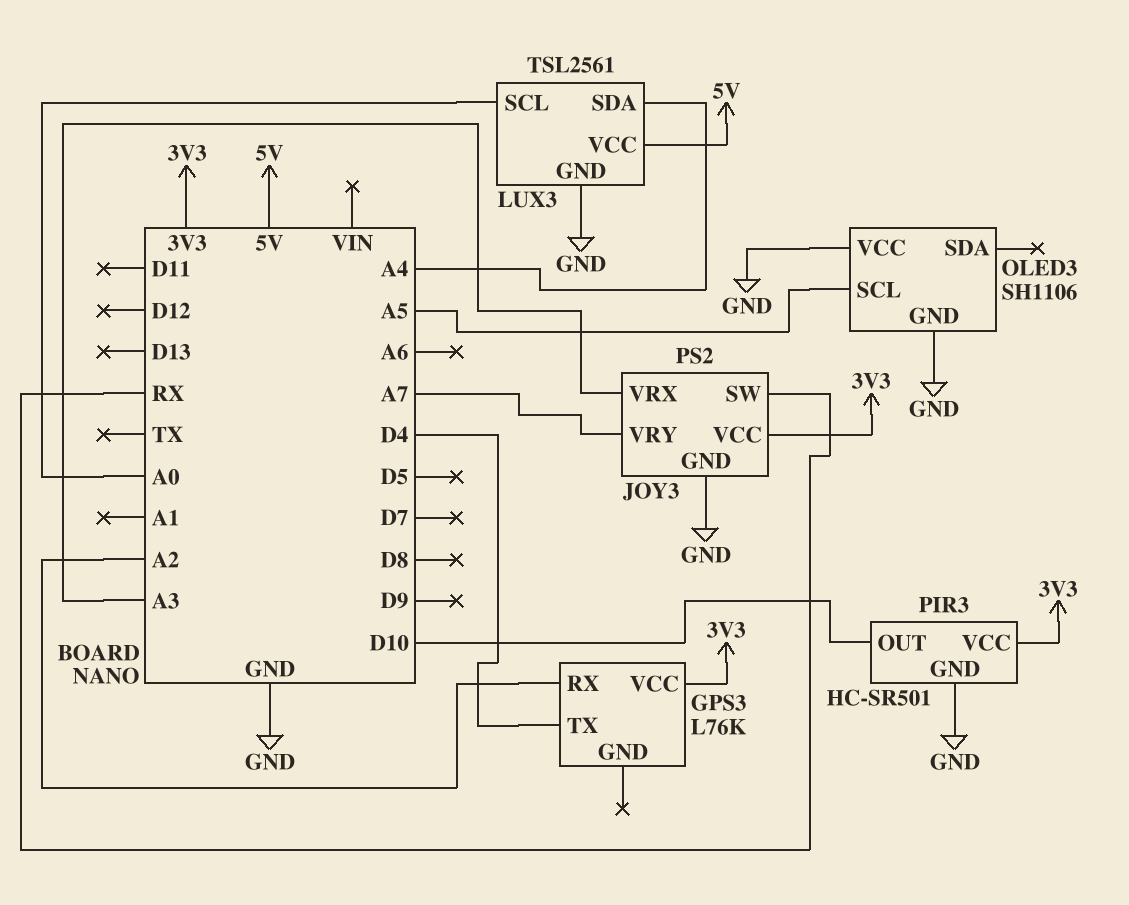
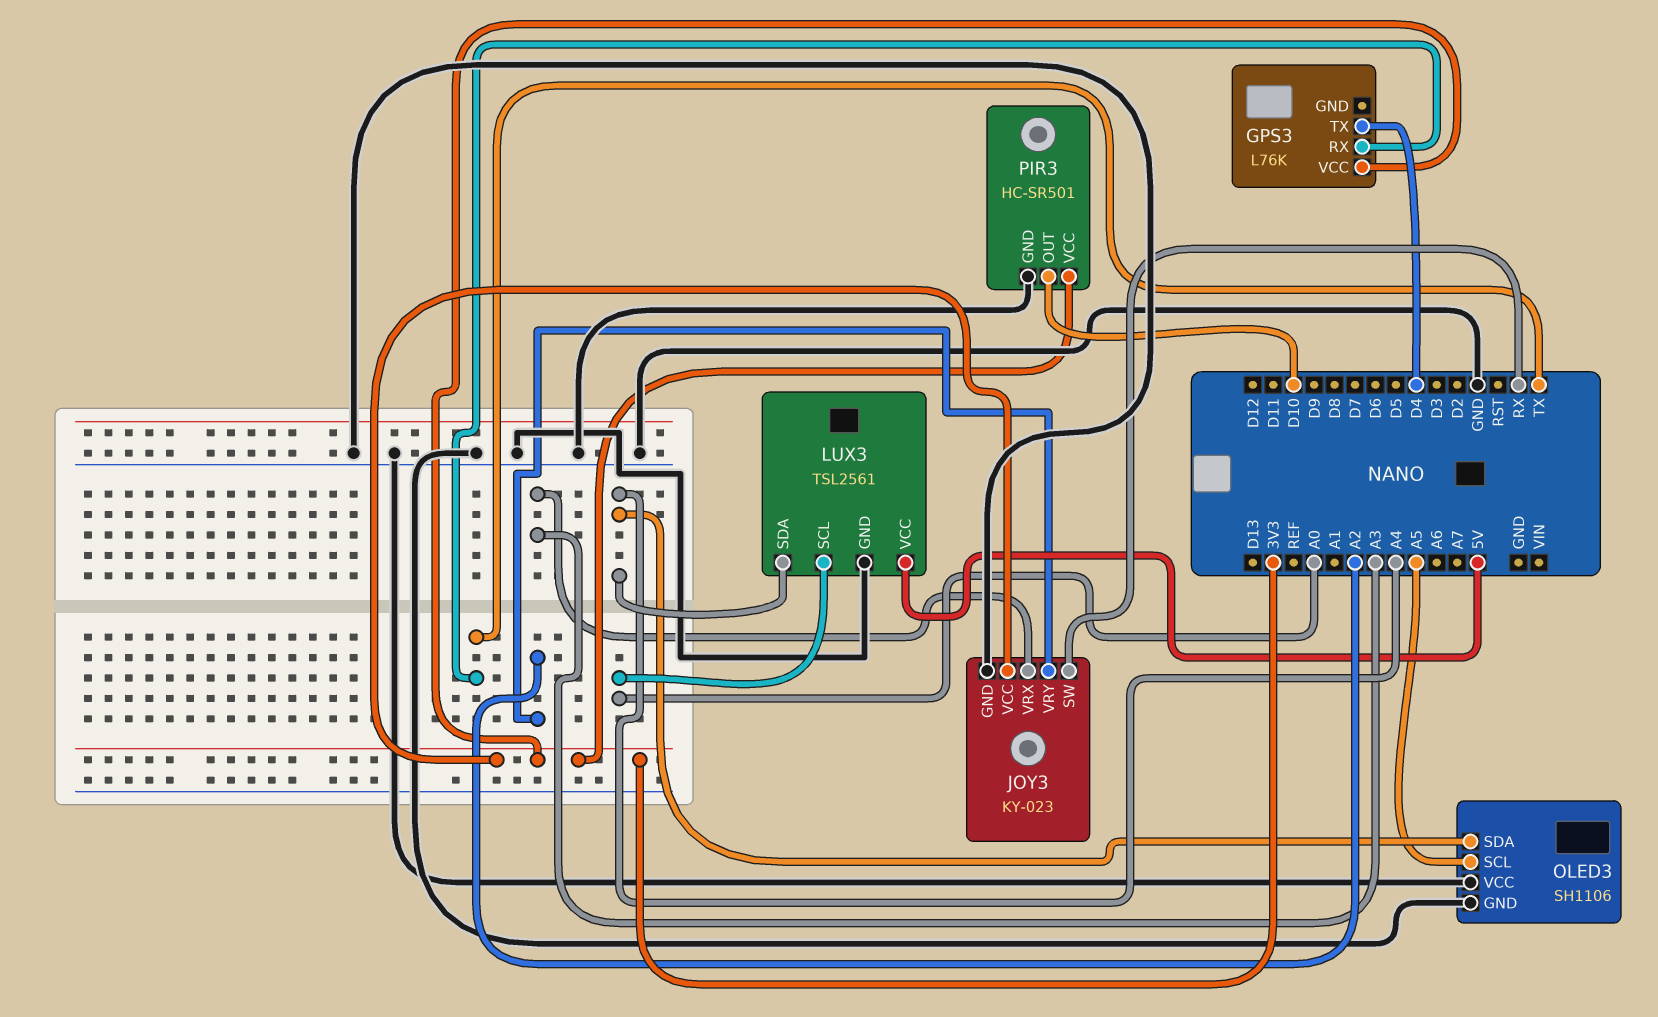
GPS3 pin RX: A2 -> TX
JOY3: PS2 -> KY-023
JOY3 pin VRY: A7 -> A2
OLED3 pin SDA: none -> A4

